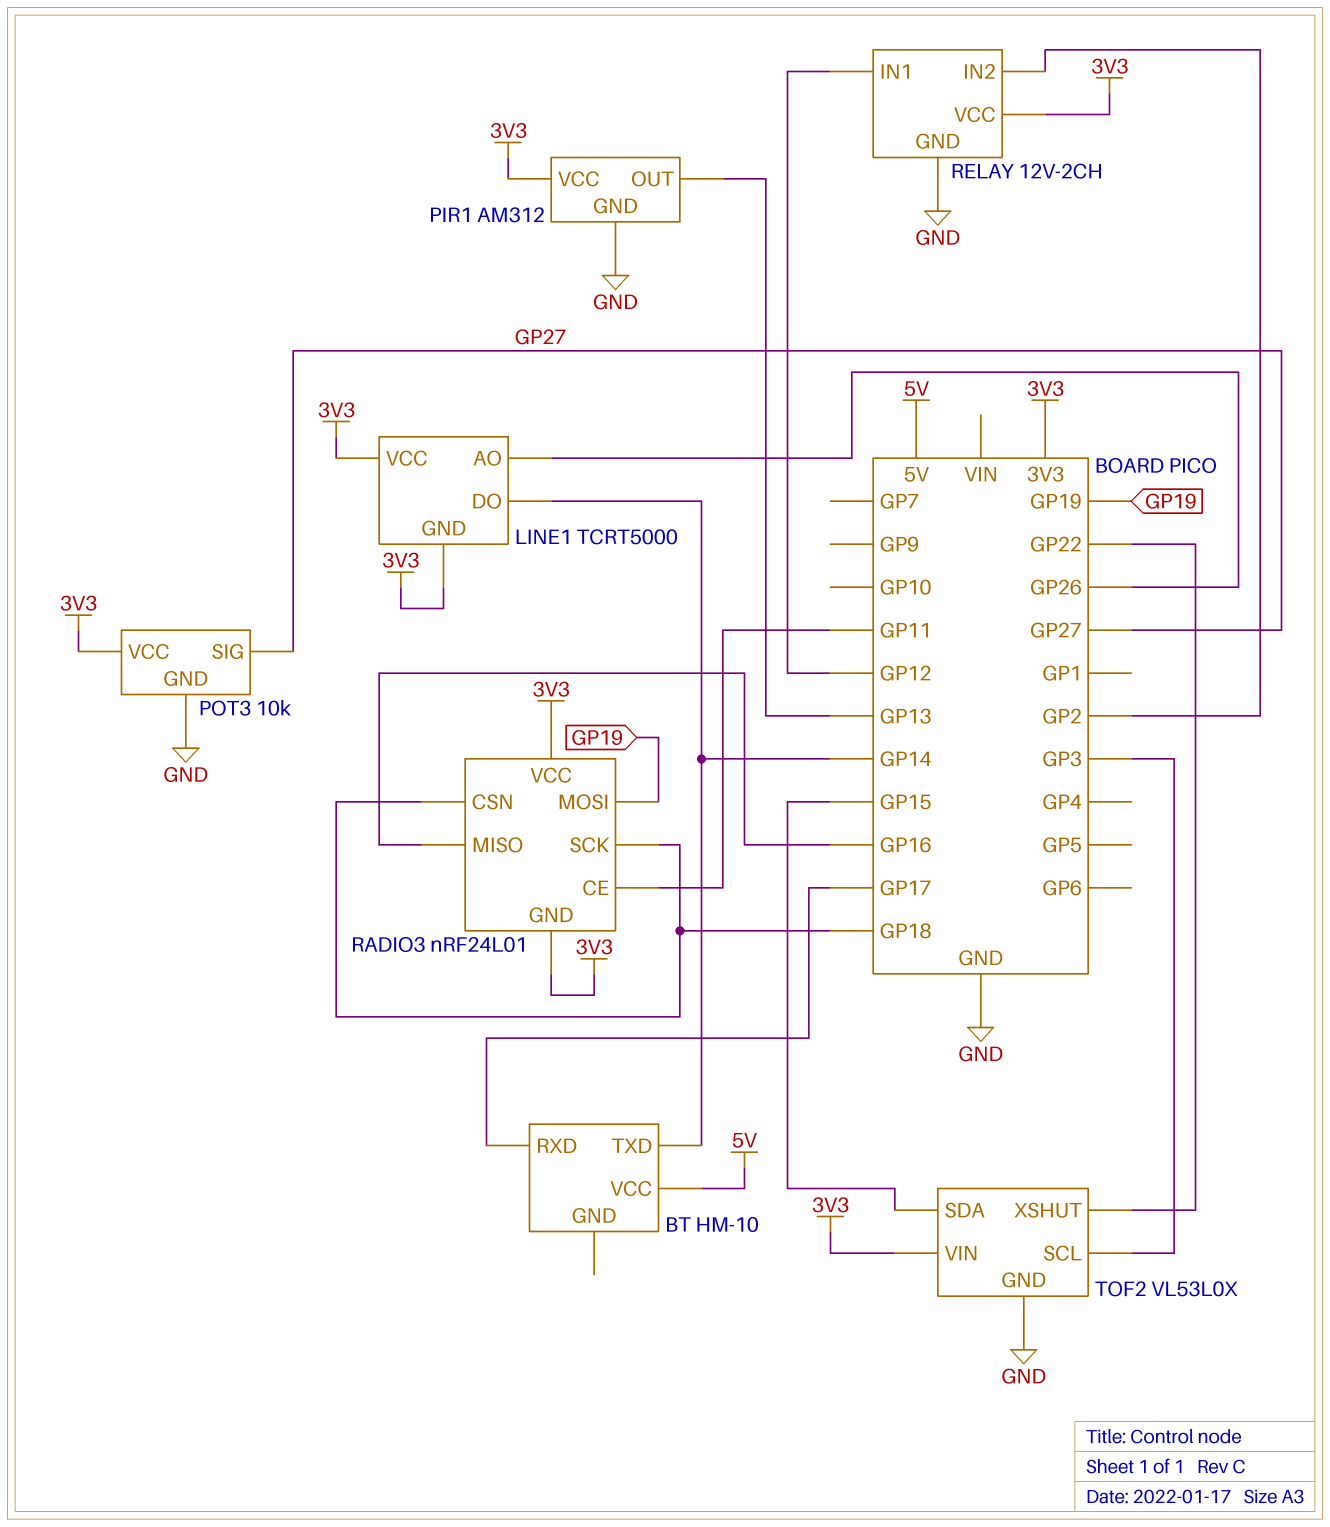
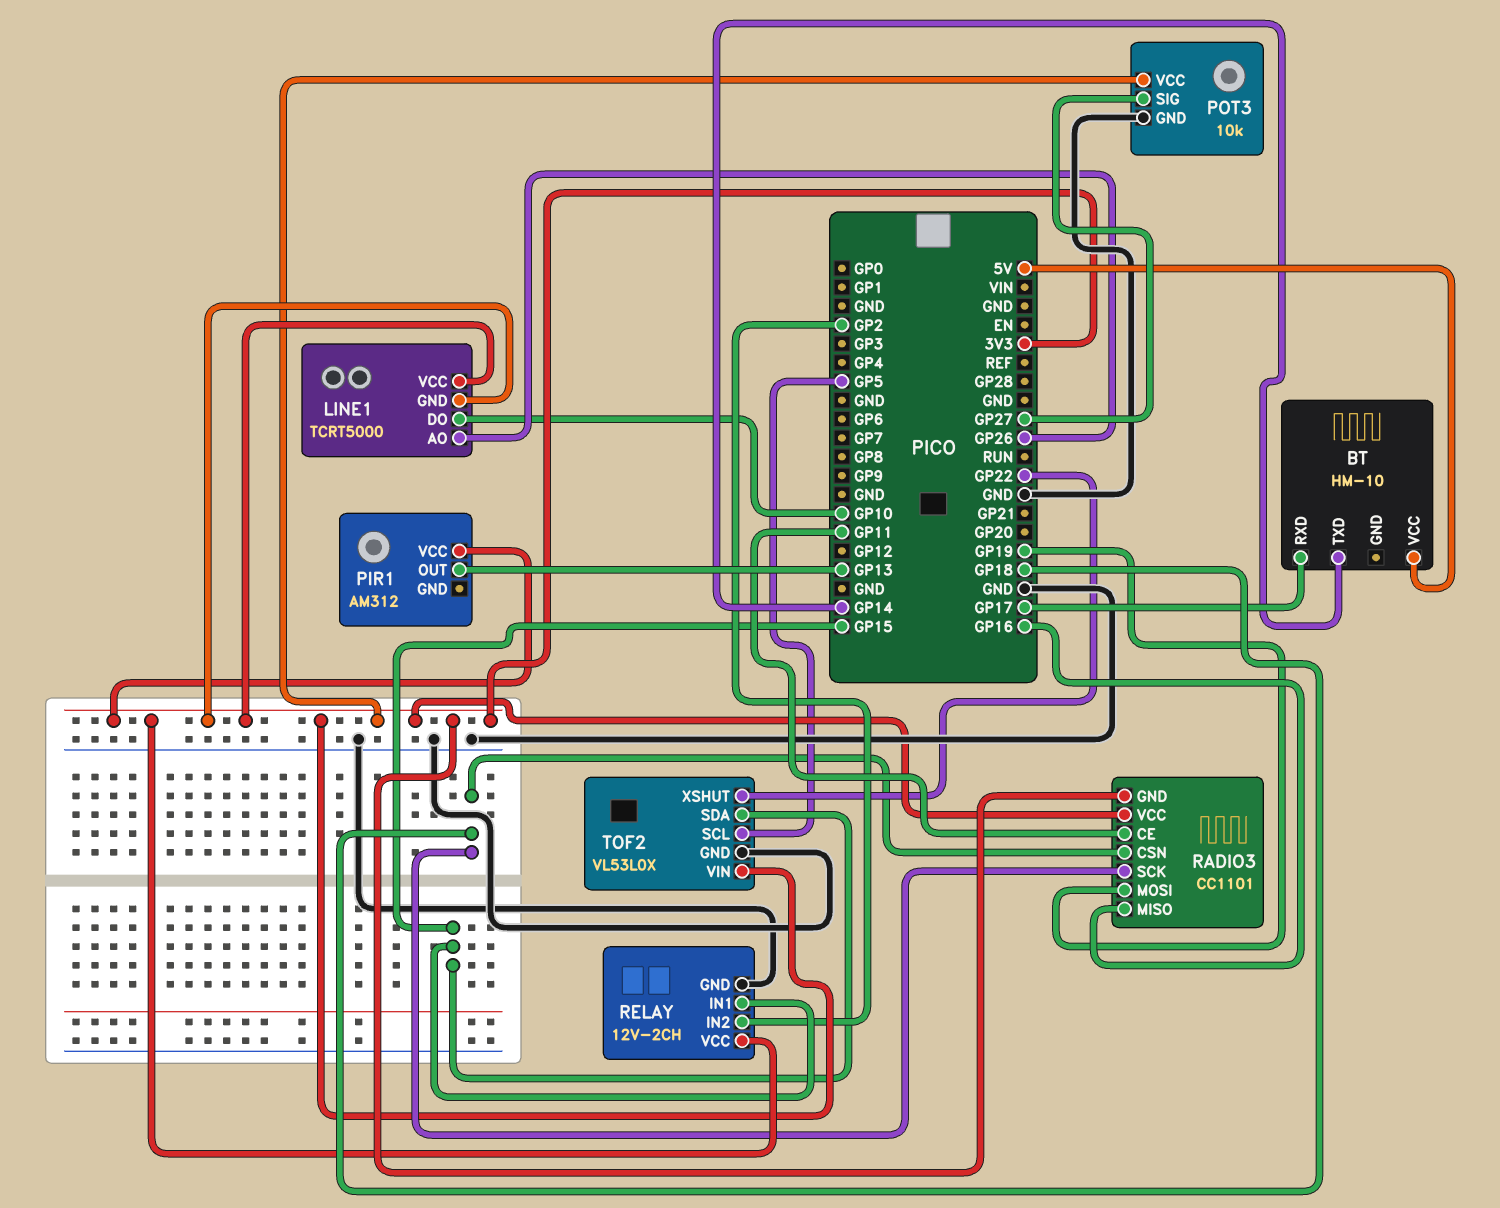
LINE1 pin DO: GP14 -> GP10
PIR1 pin GND: GND -> none
RADIO3: nRF24L01 -> CC1101
RELAY pin IN1: GP12 -> GP15
TOF2 pin SCL: GP3 -> GP5

